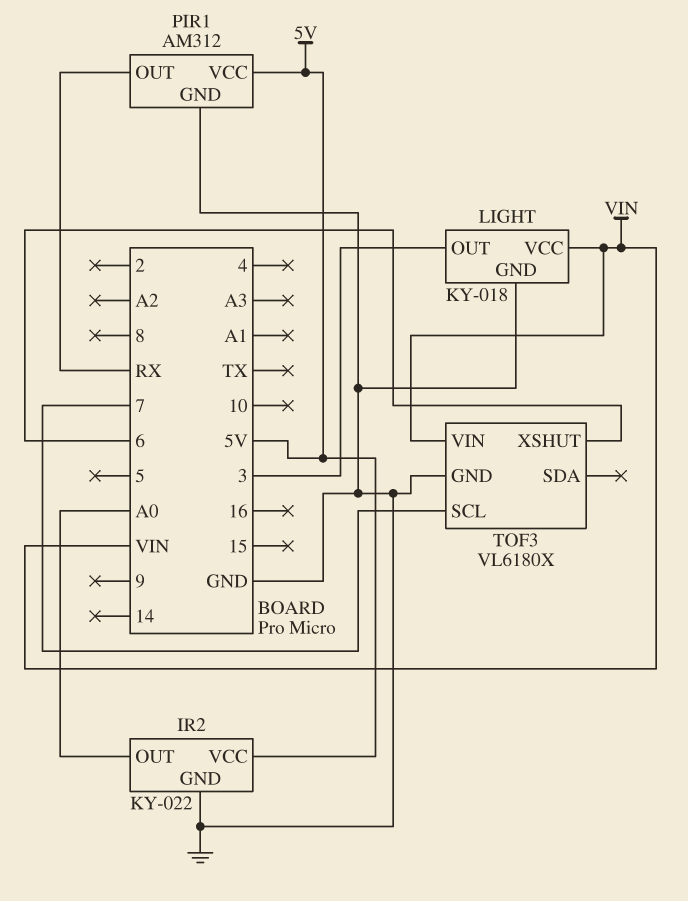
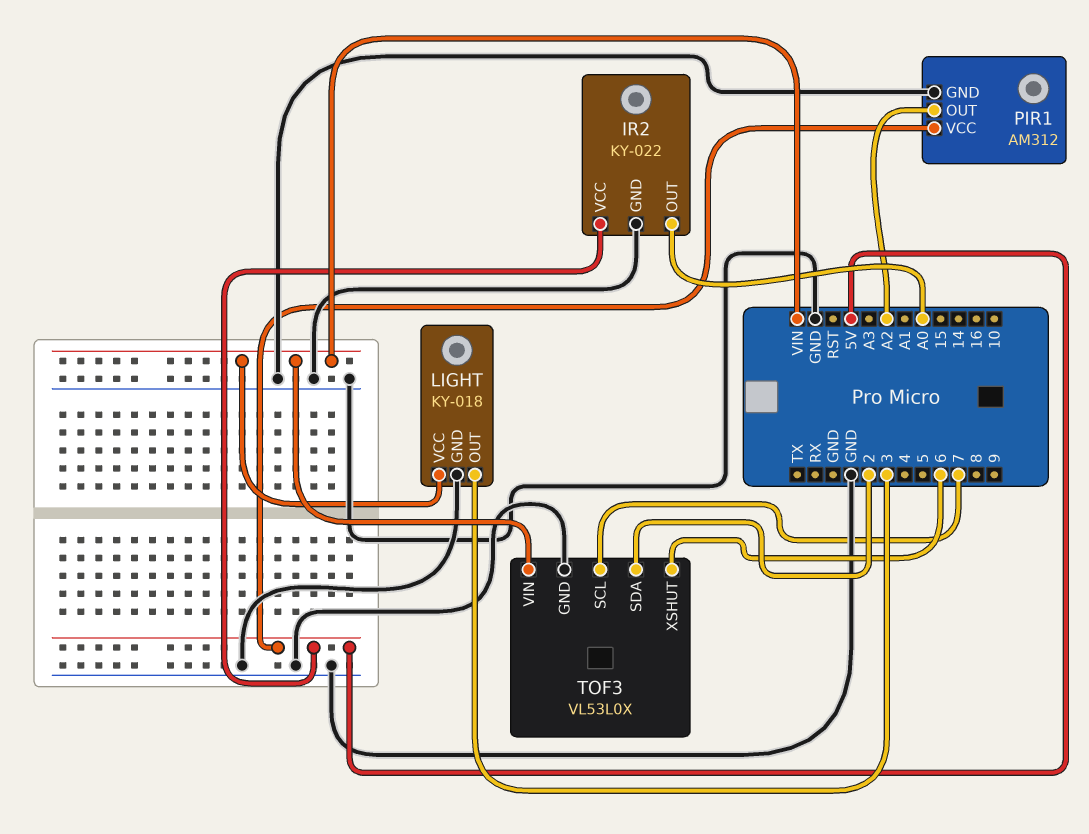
PIR1 pin OUT: RX -> A2
TOF3: VL6180X -> VL53L0X
TOF3 pin SDA: none -> 2

